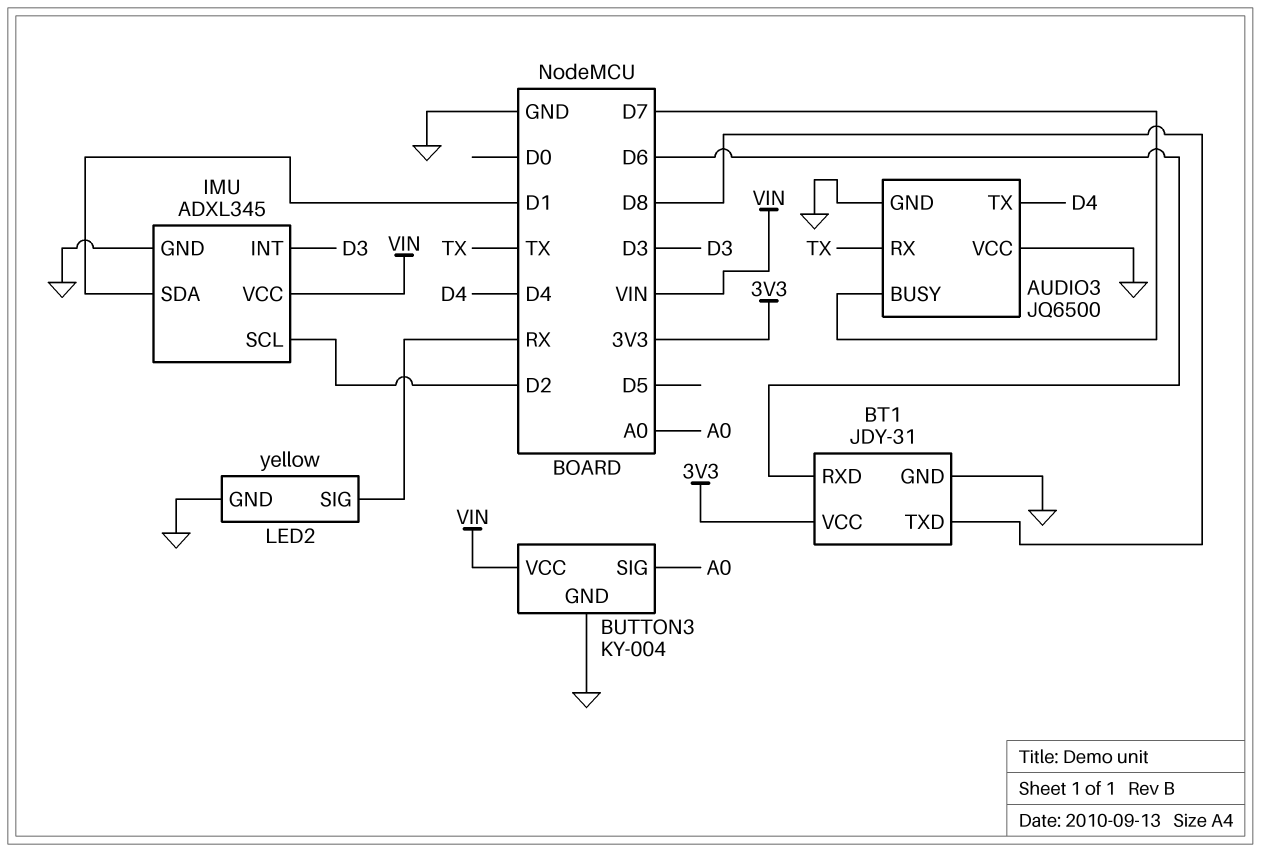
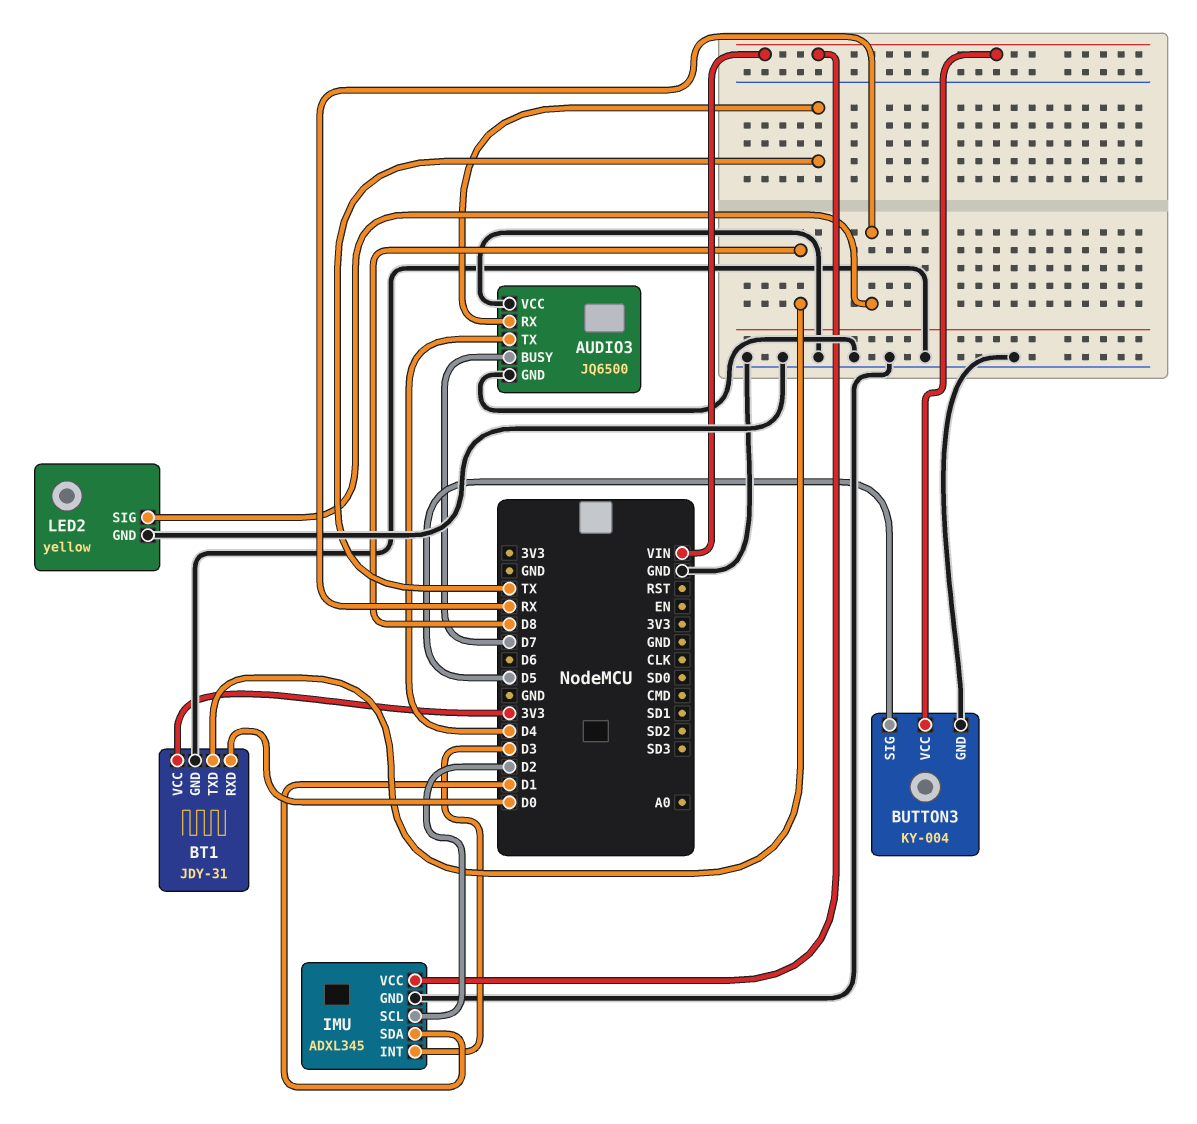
BT1 pin RXD: D6 -> D0
BUTTON3 pin SIG: A0 -> D5

